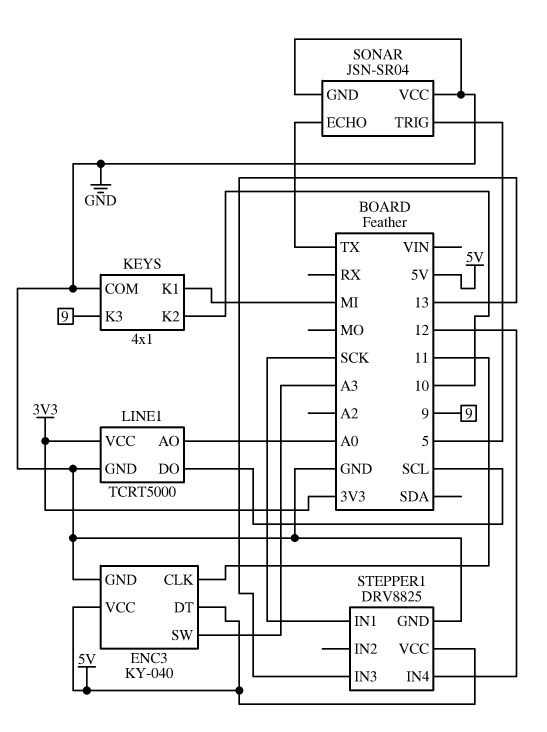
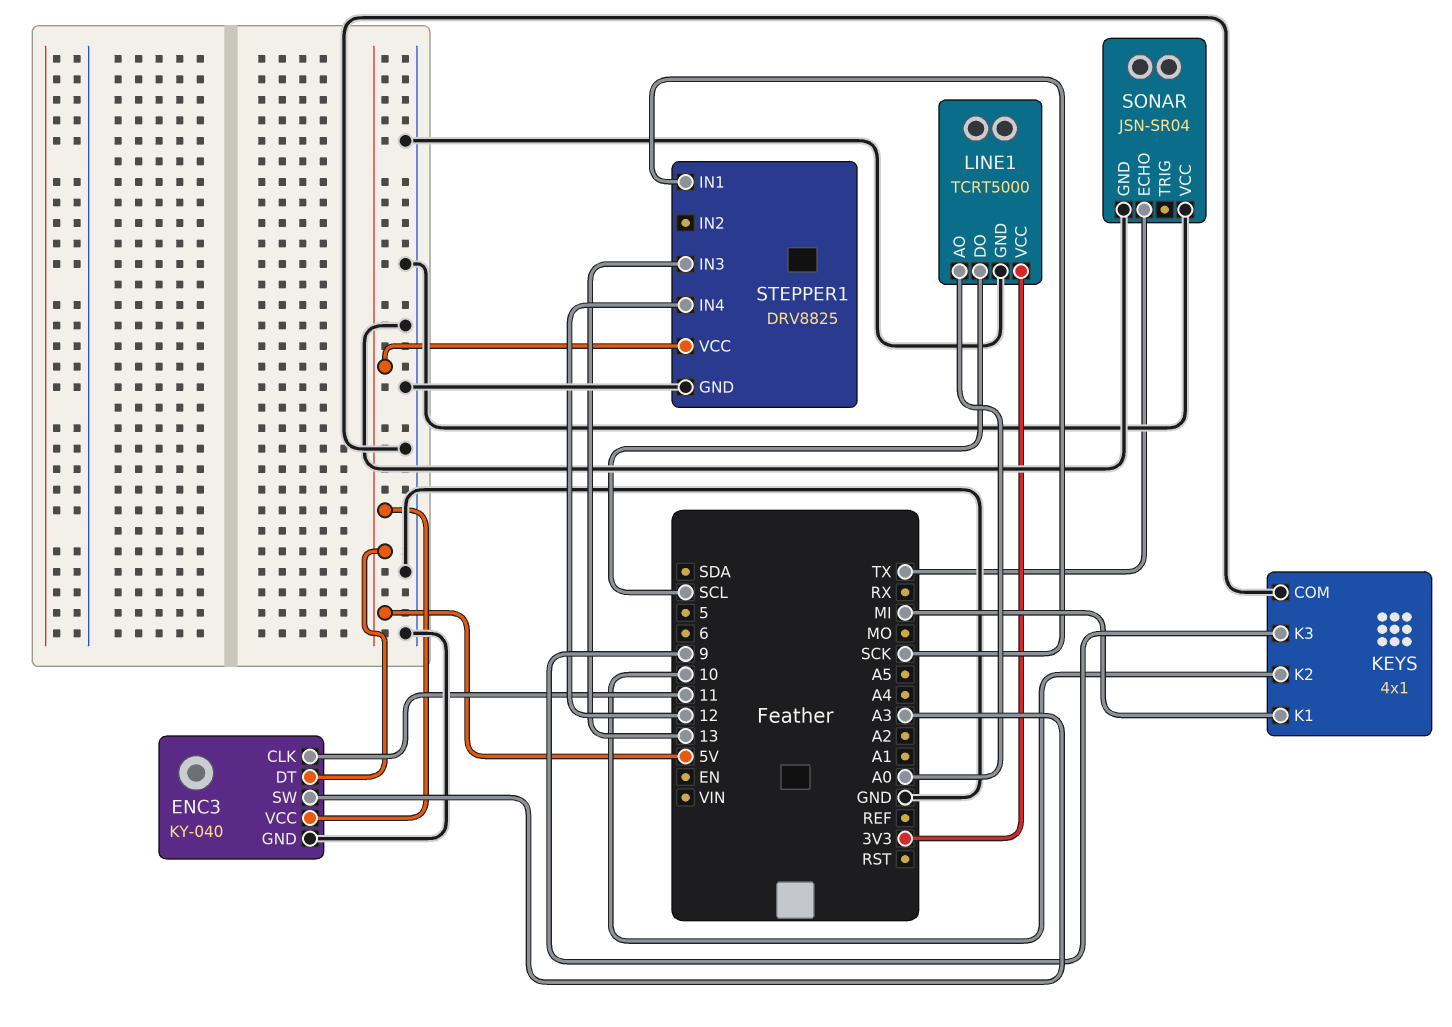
SONAR pin TRIG: 5 -> none

